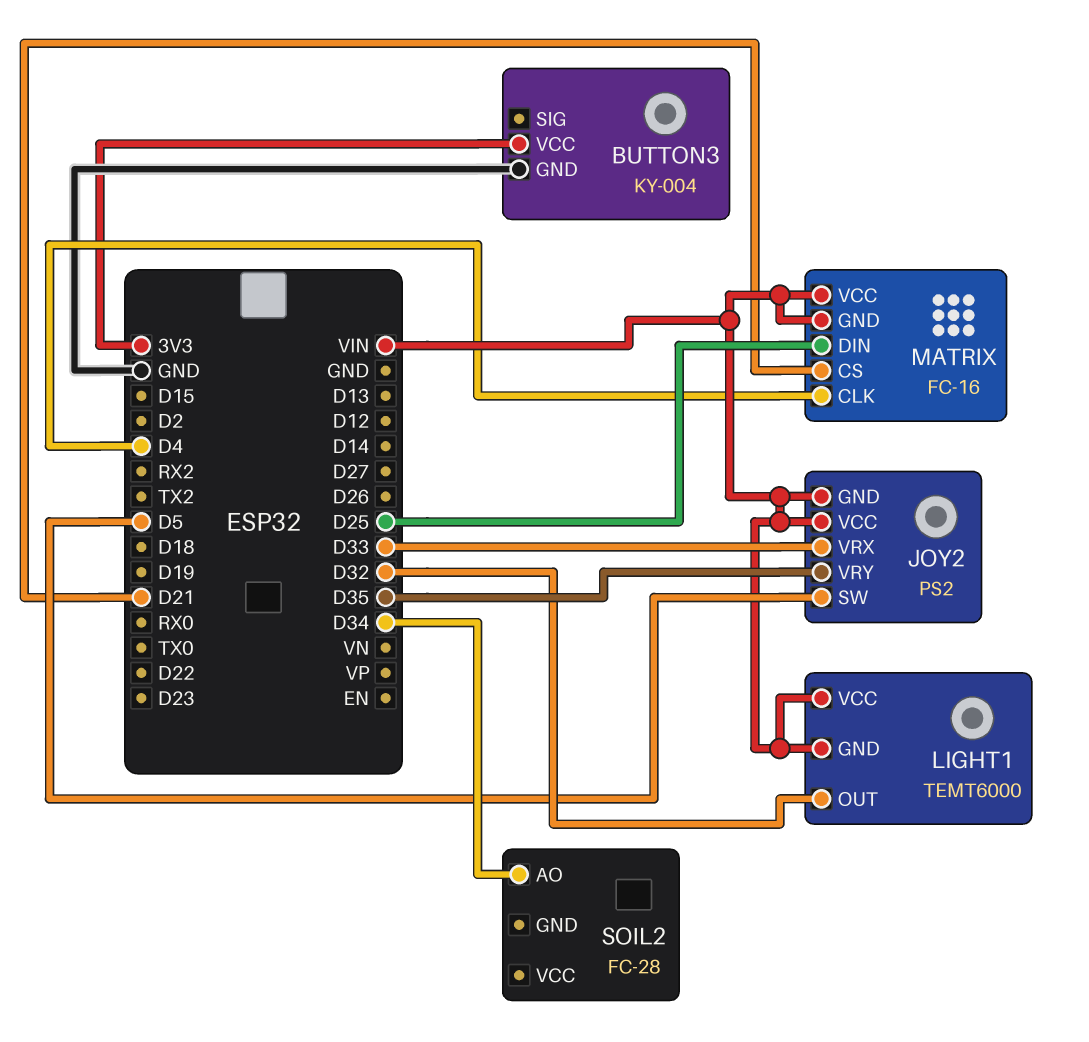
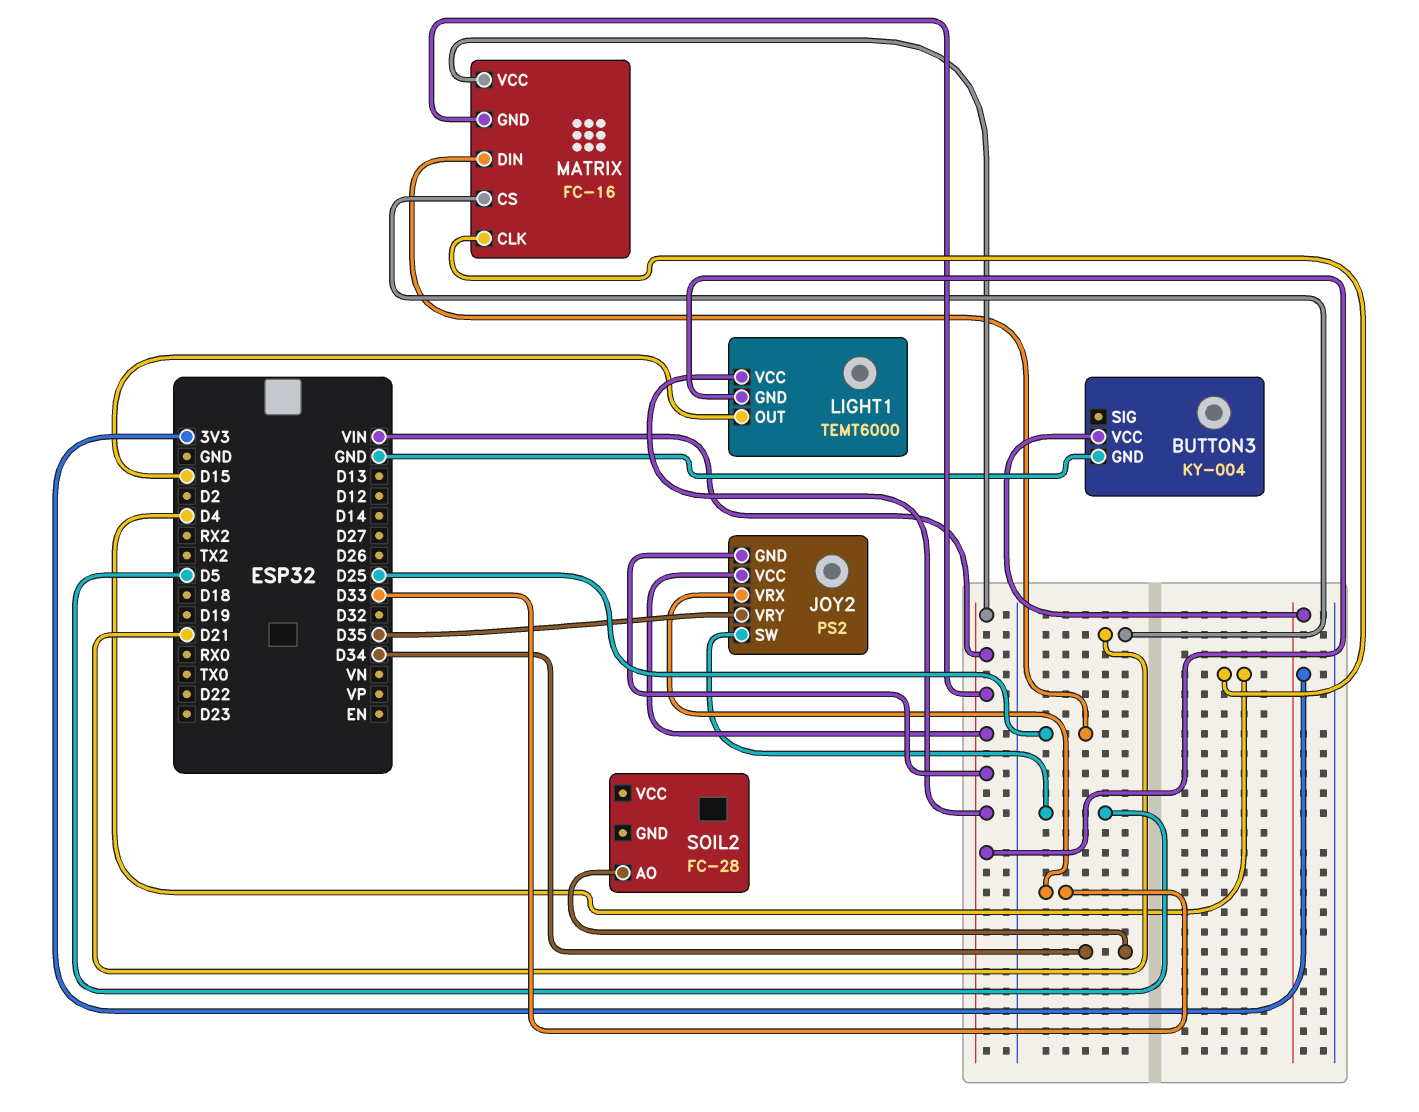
LIGHT1 pin OUT: D32 -> D15

